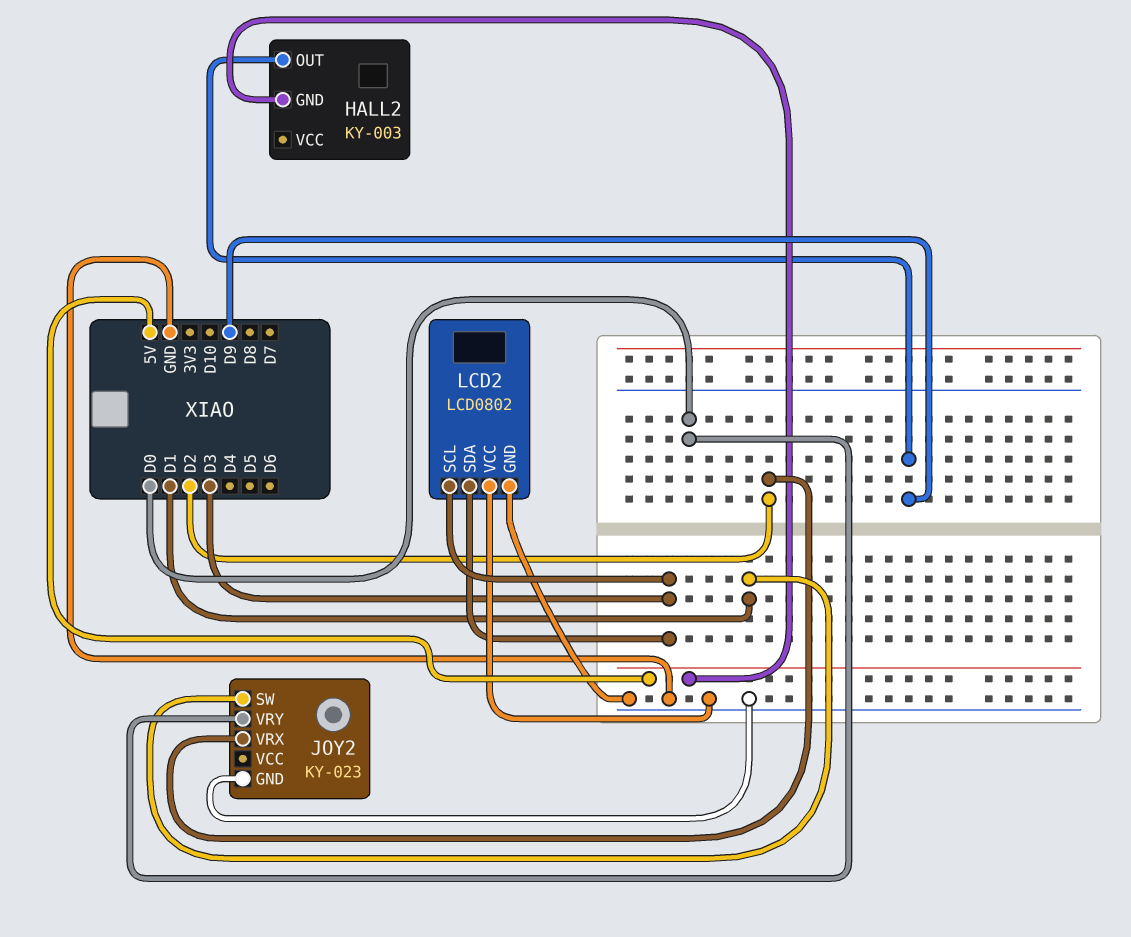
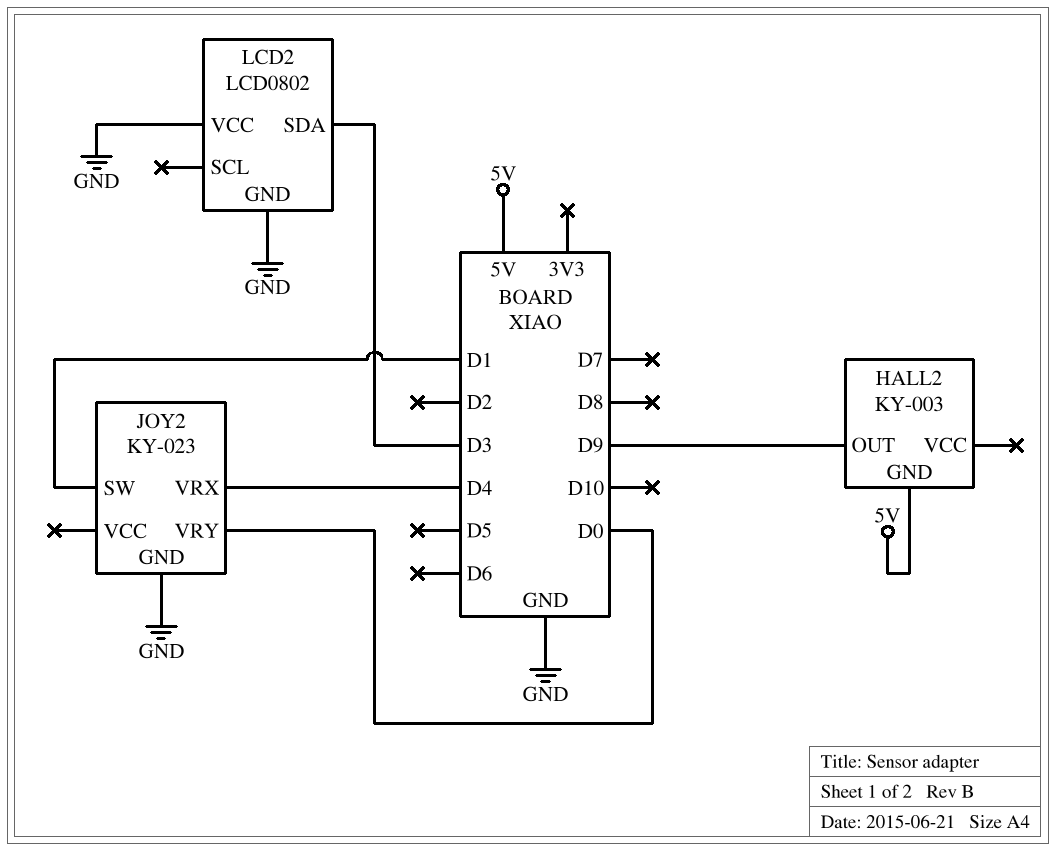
JOY2 pin VRX: D2 -> D4
LCD2 pin SCL: D3 -> none

